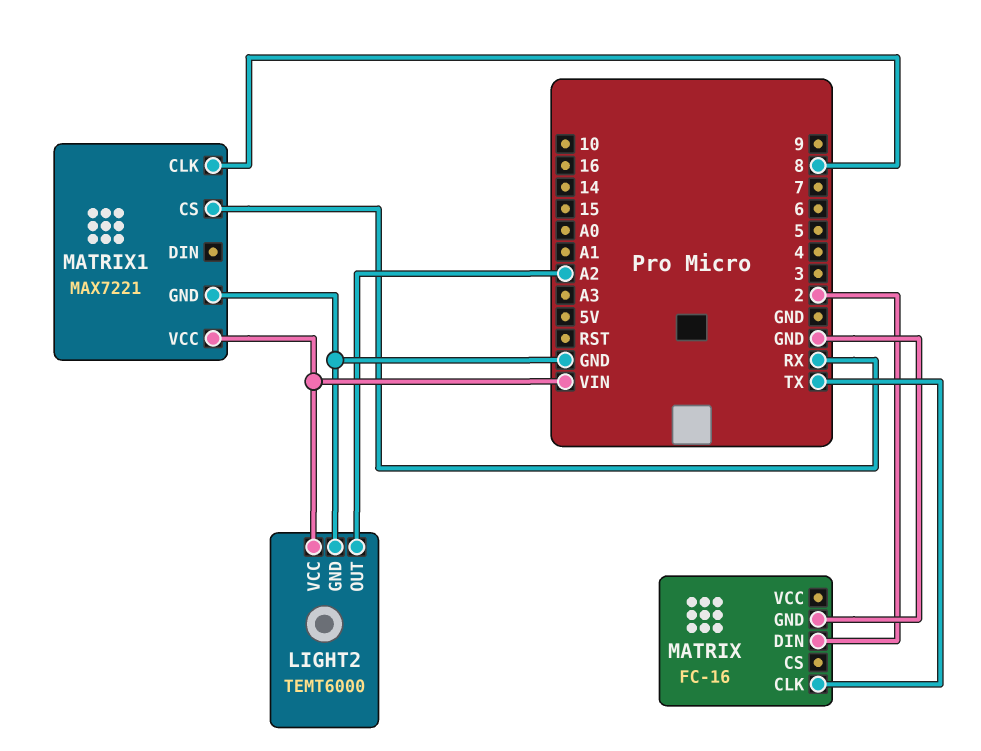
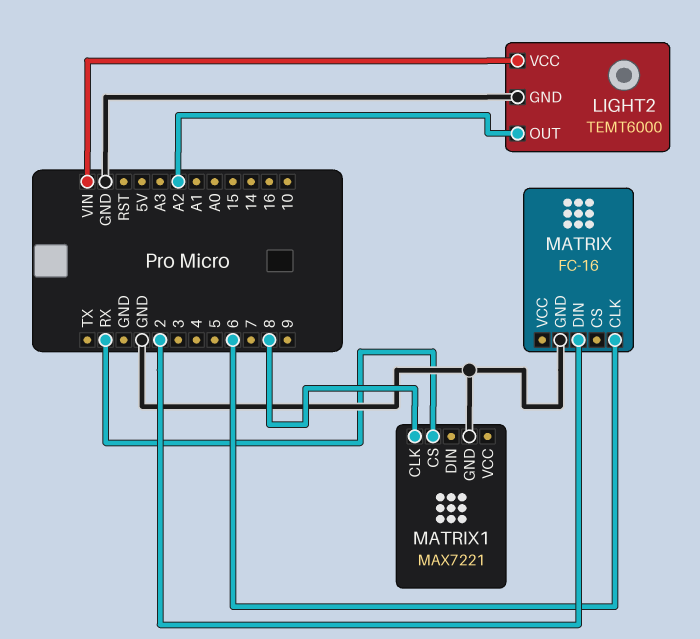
MATRIX pin CLK: TX -> 6
MATRIX1 pin VCC: VIN -> none

